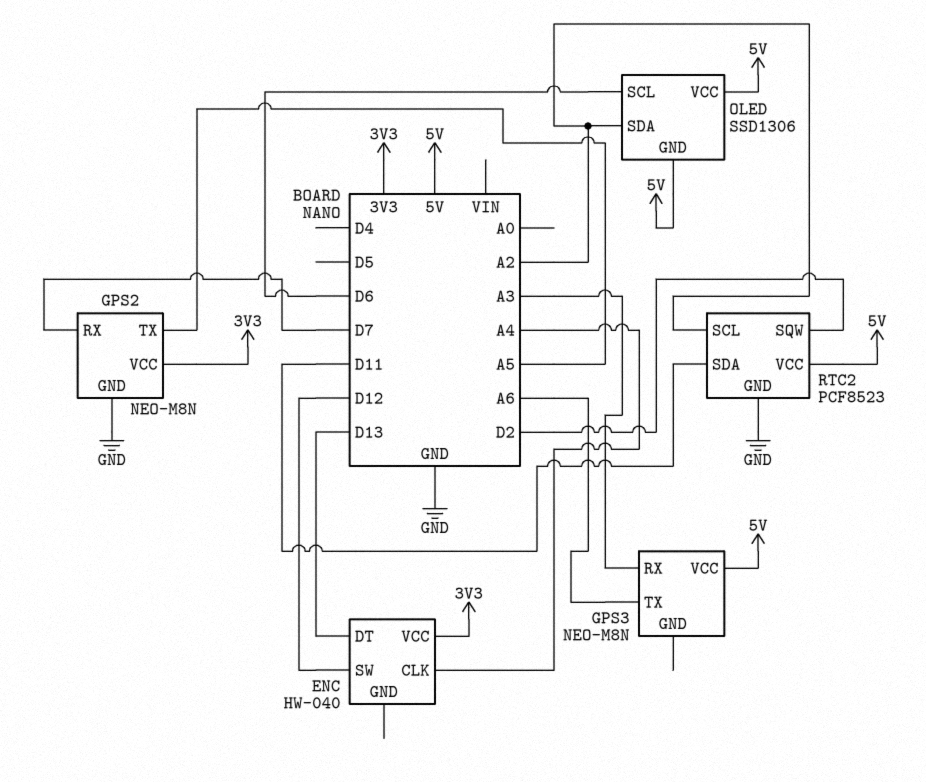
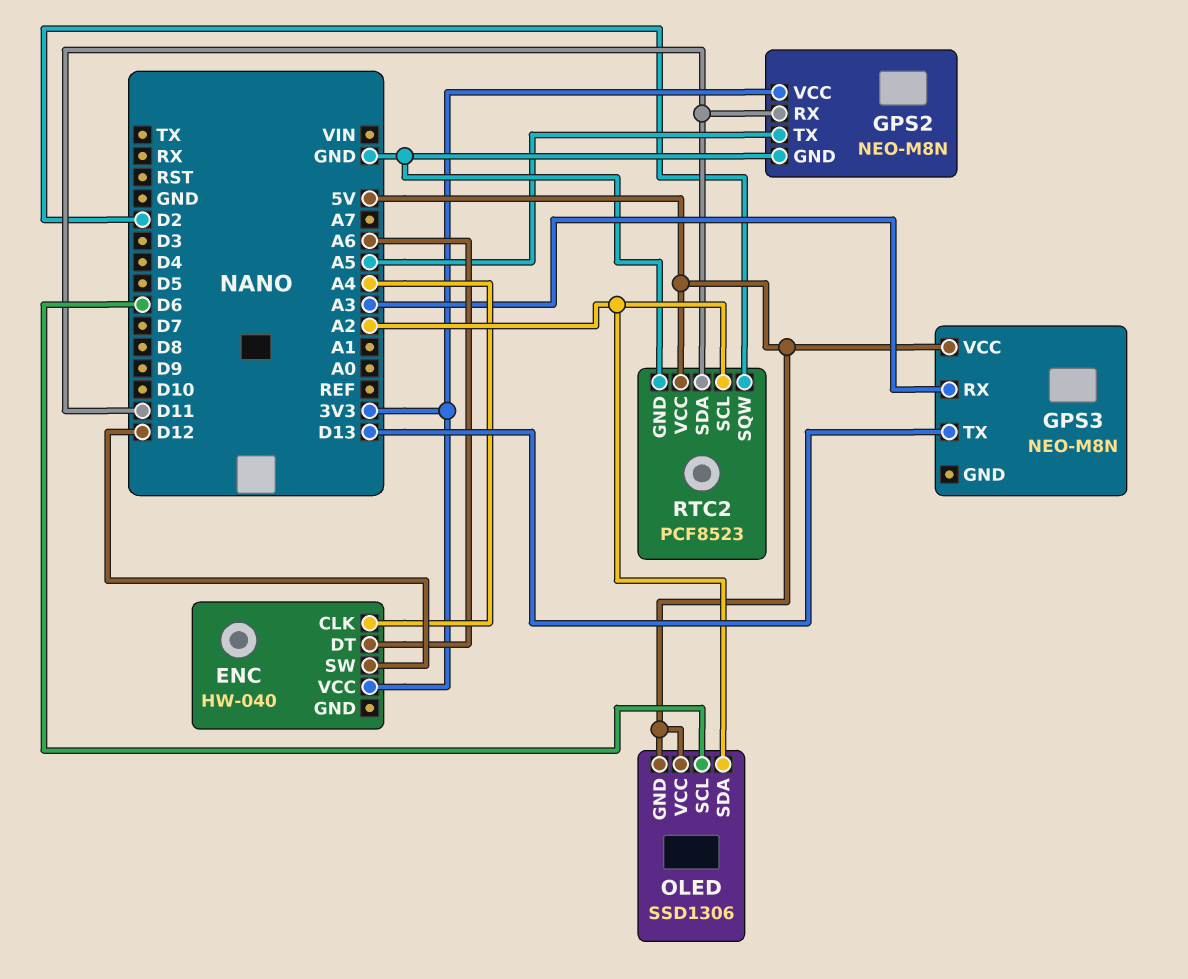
ENC pin DT: D13 -> A6
GPS2 pin RX: D7 -> D11
GPS3 pin TX: A6 -> D13

